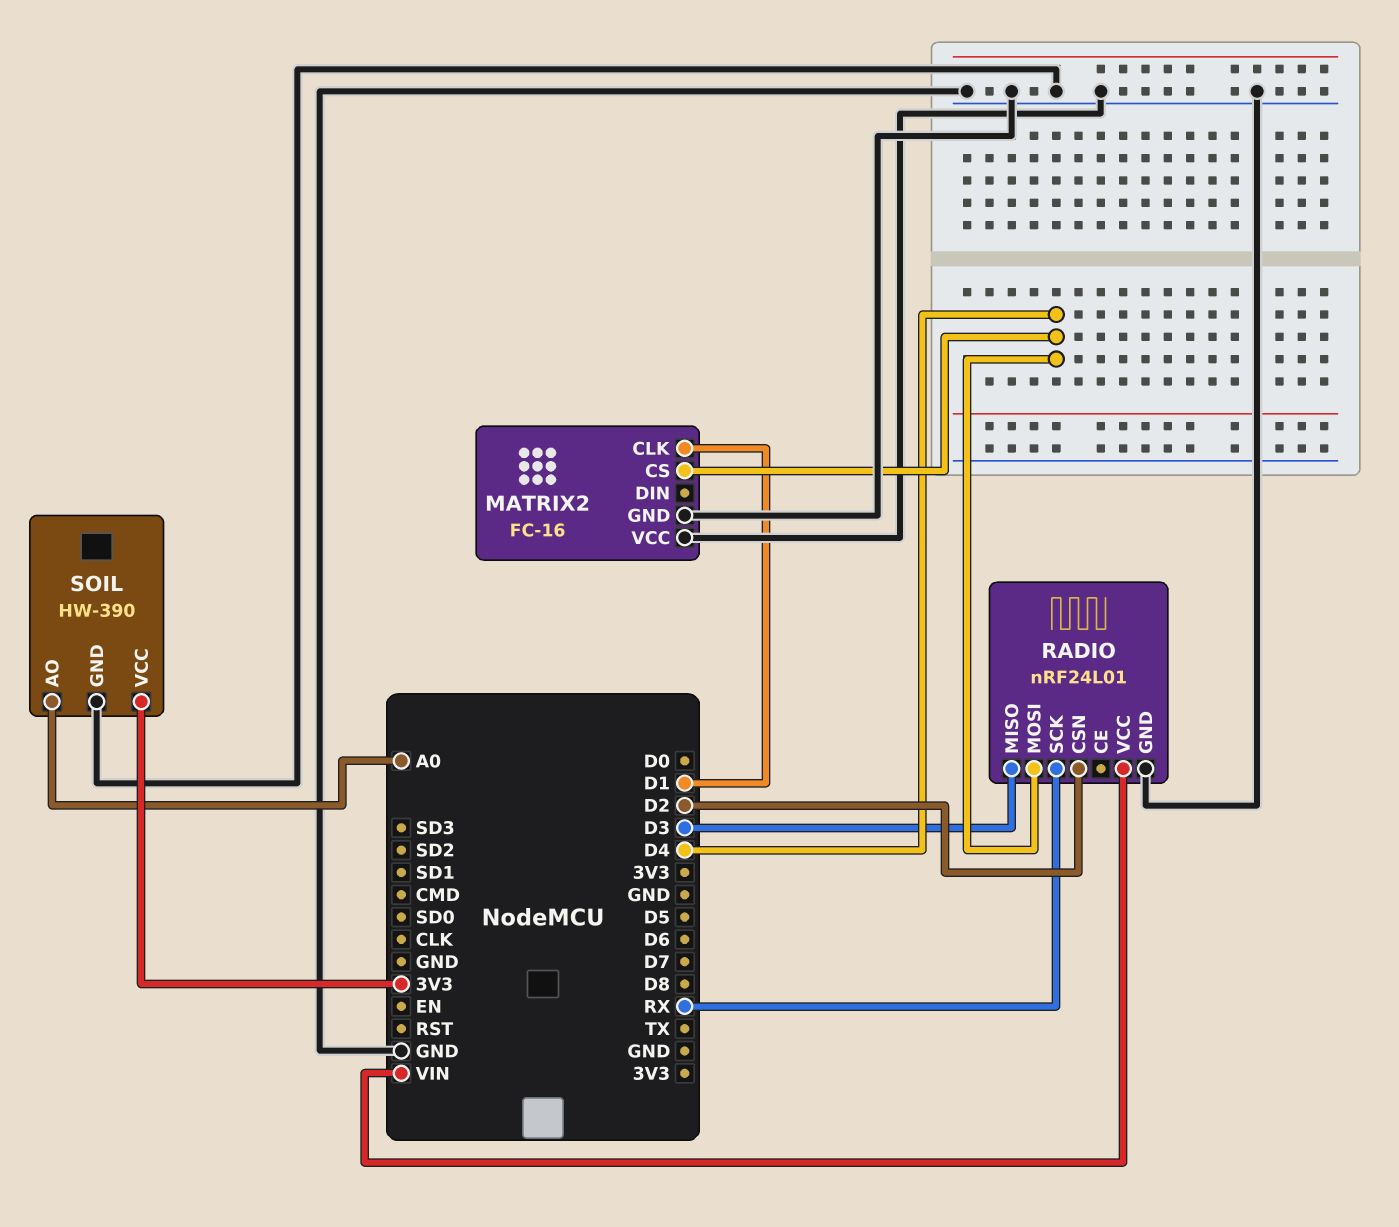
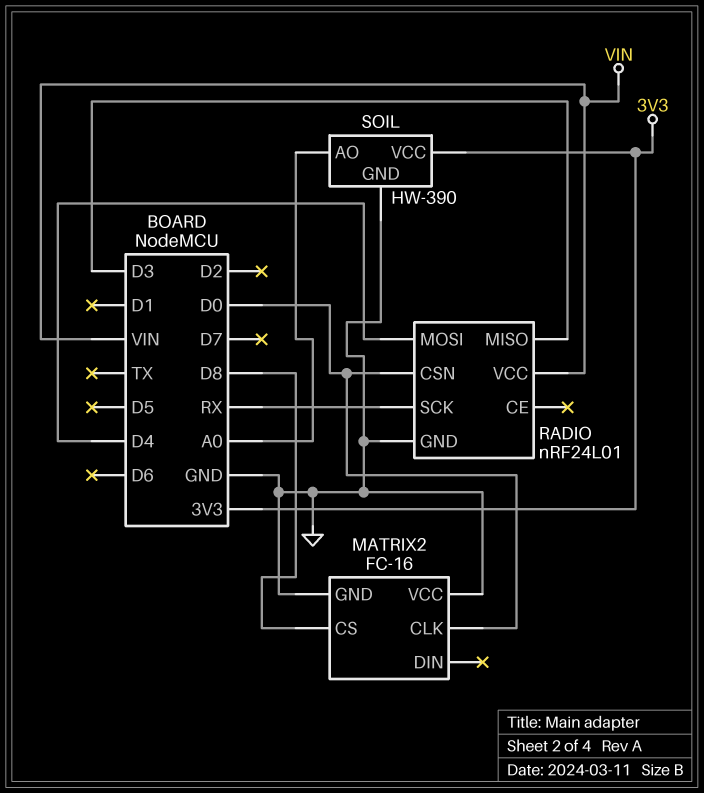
MATRIX2 pin CLK: D1 -> D0
MATRIX2 pin CS: D4 -> D8
RADIO pin CSN: D2 -> D0

